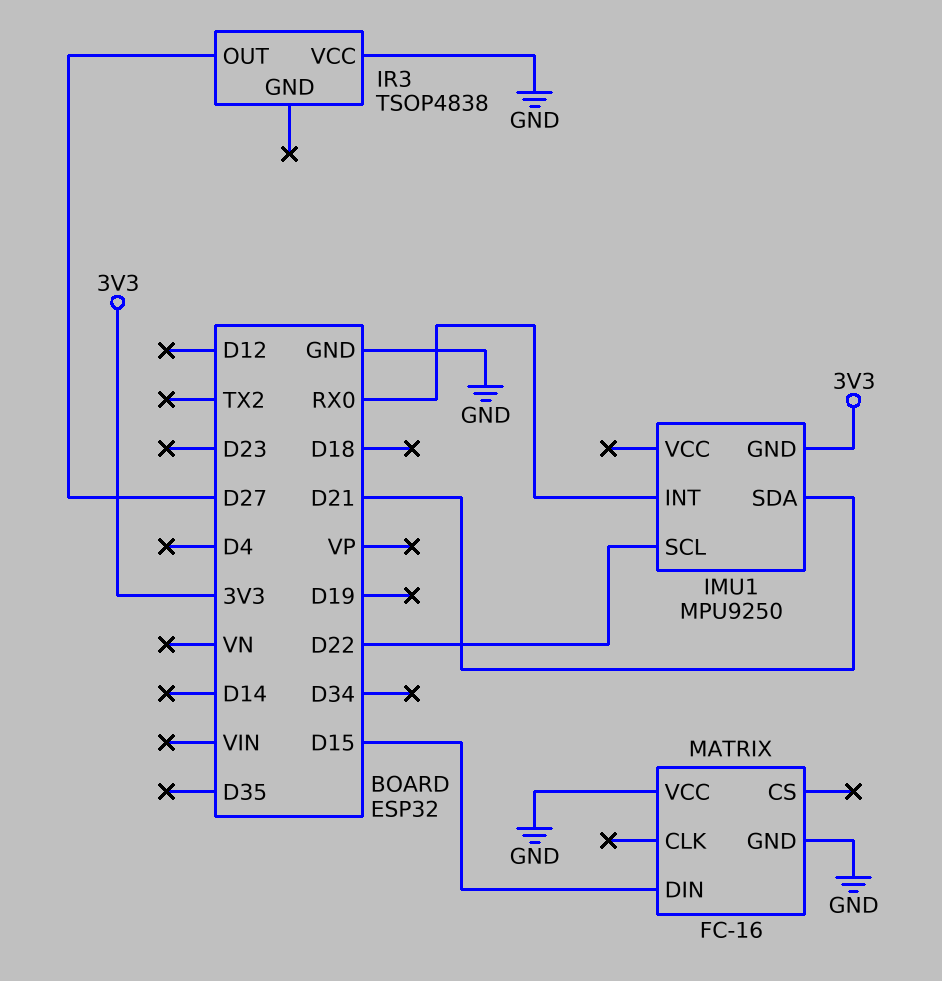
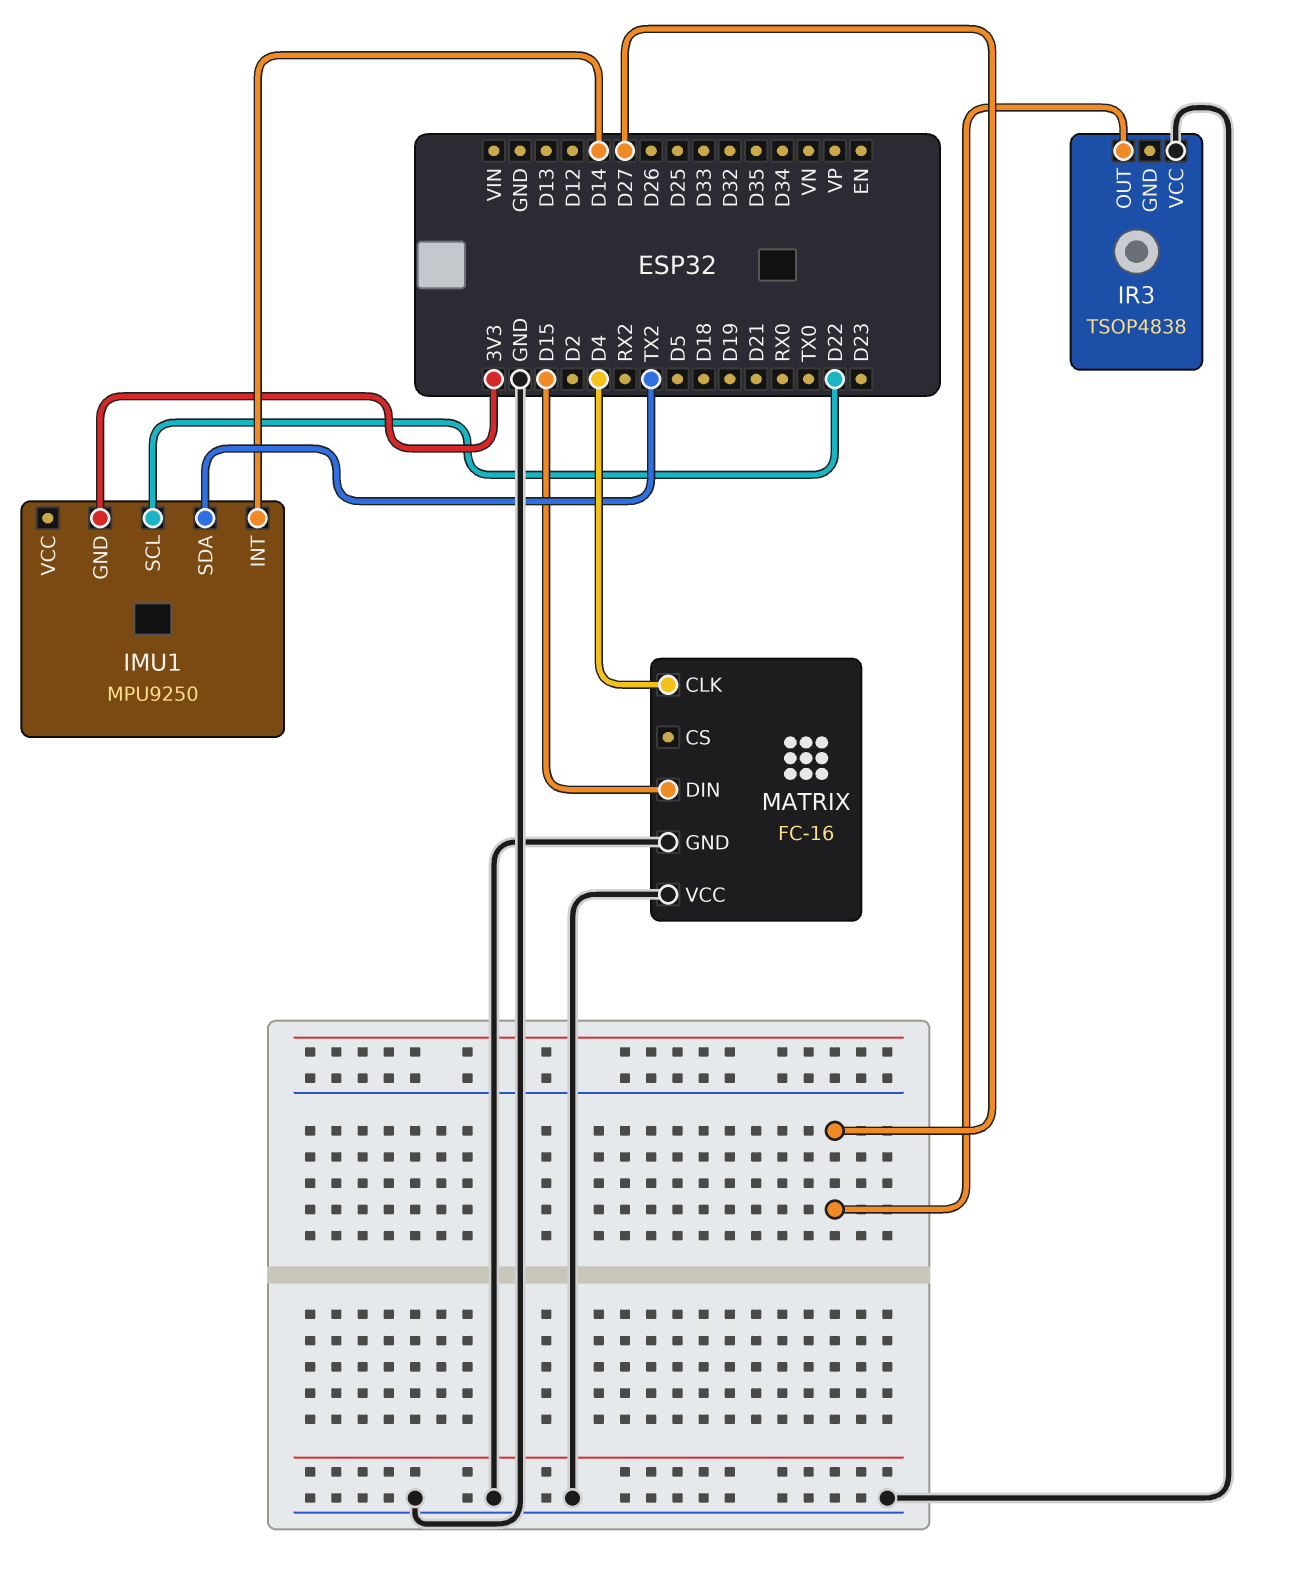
IMU1 pin INT: RX0 -> D14
IMU1 pin SDA: D21 -> TX2
MATRIX pin CLK: none -> D4

